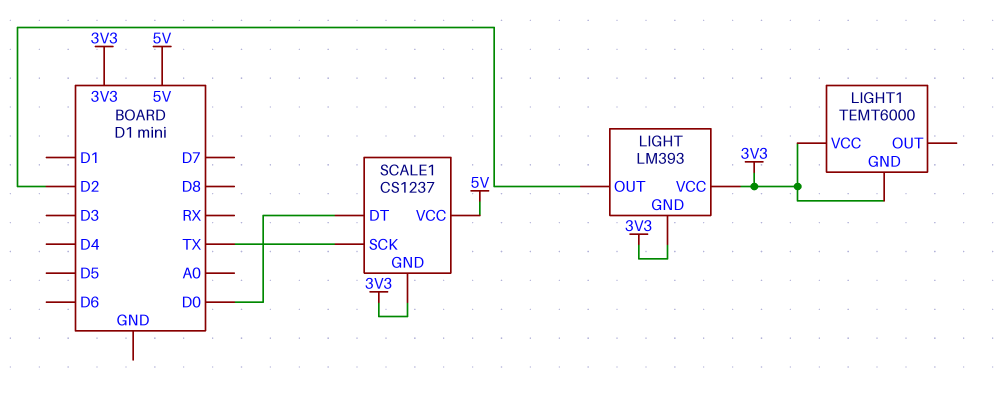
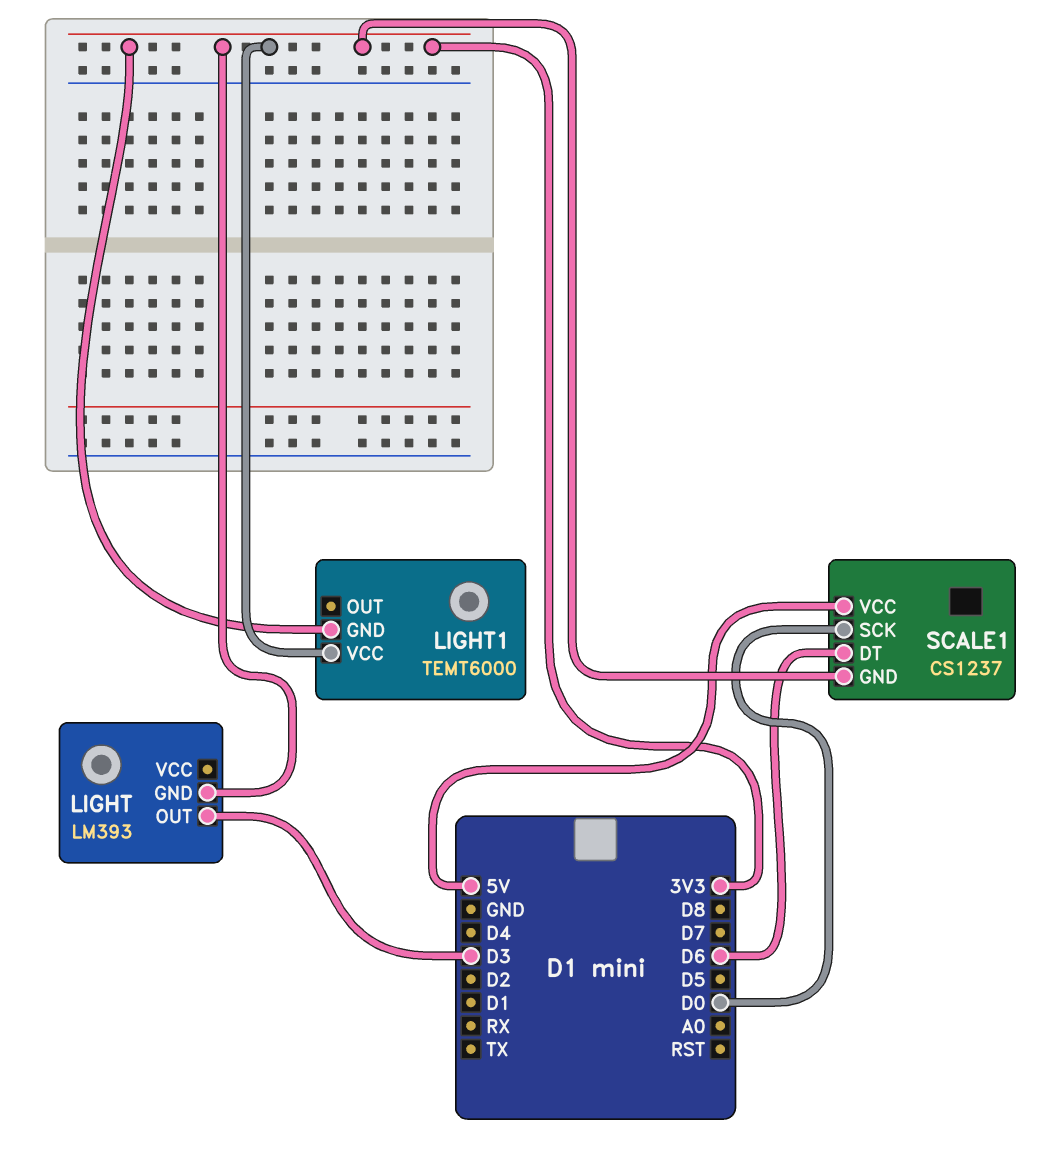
LIGHT pin OUT: D2 -> D3
LIGHT pin VCC: 3V3 -> none
SCALE1 pin DT: D0 -> D6
SCALE1 pin SCK: TX -> D0

